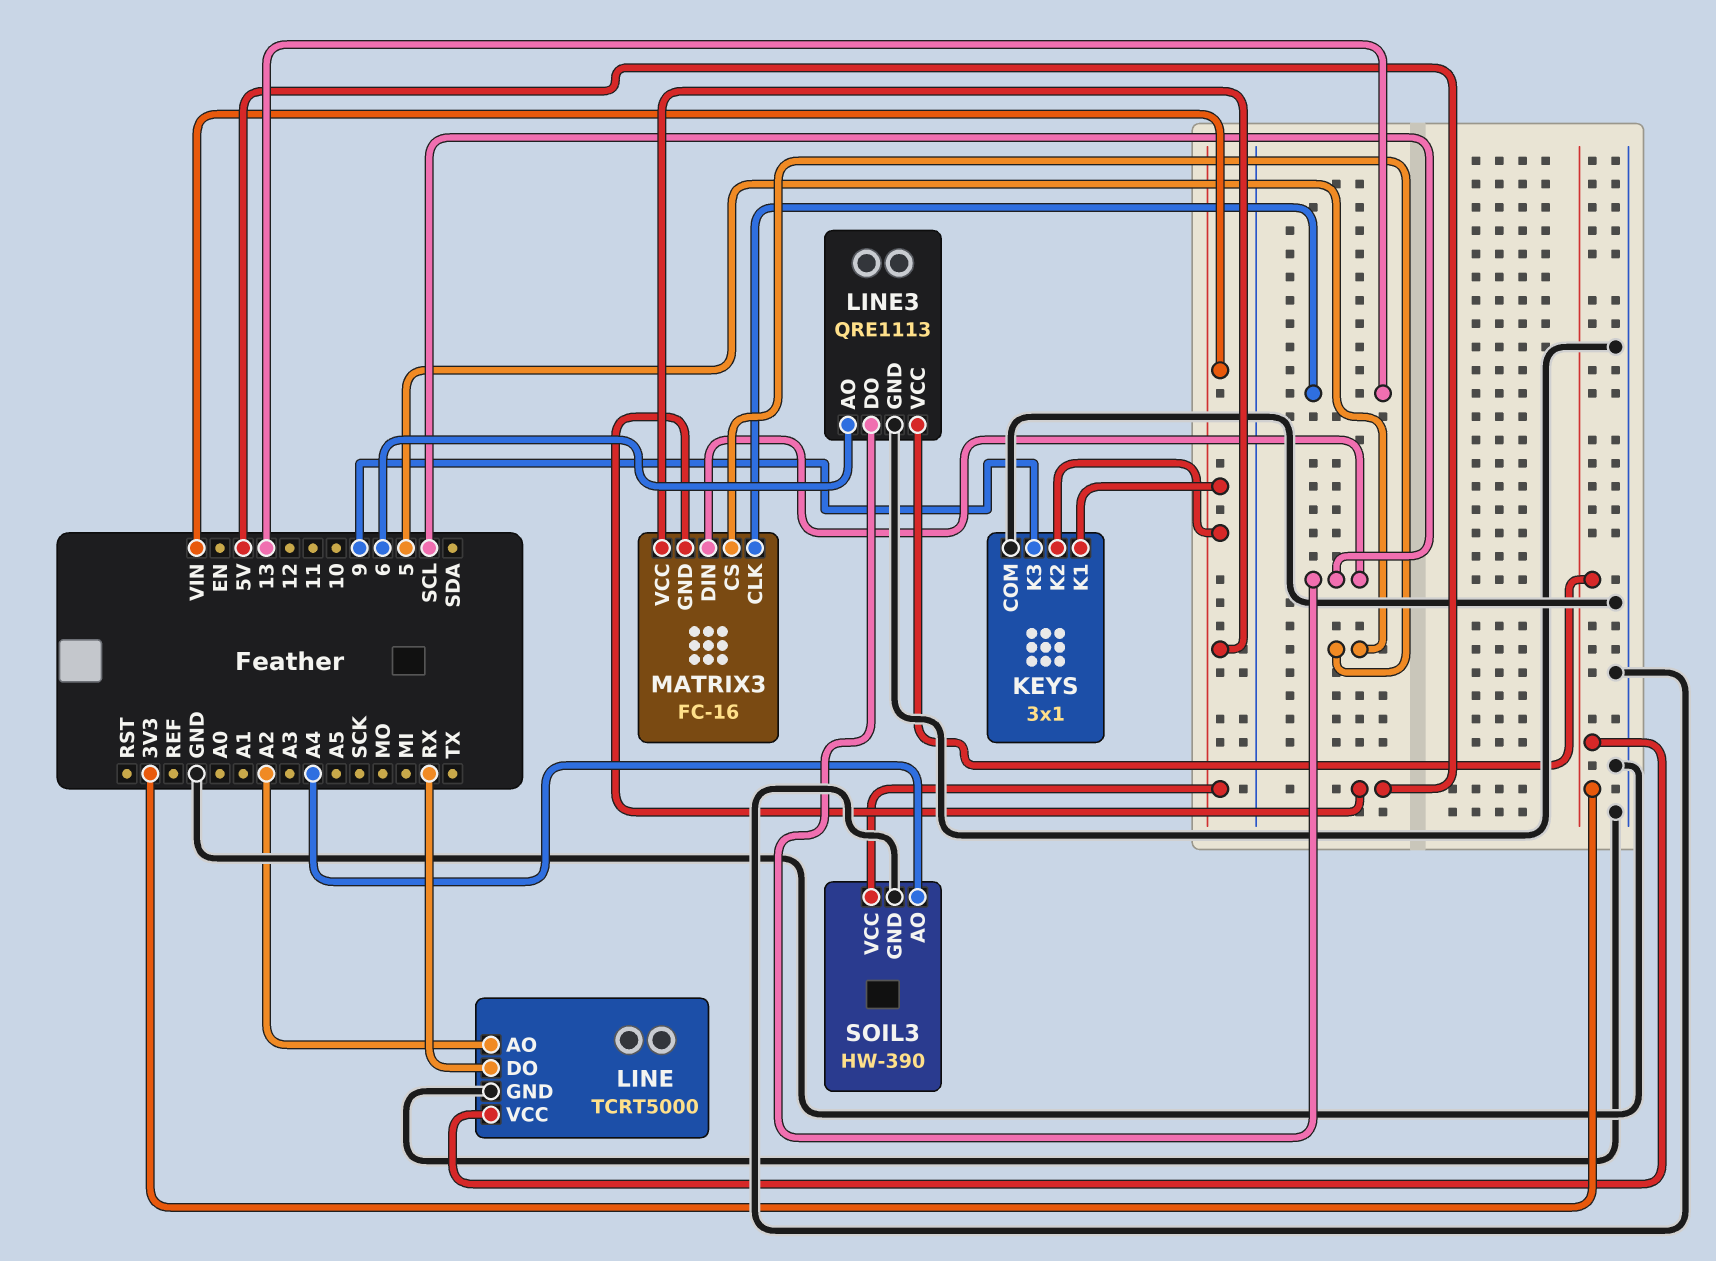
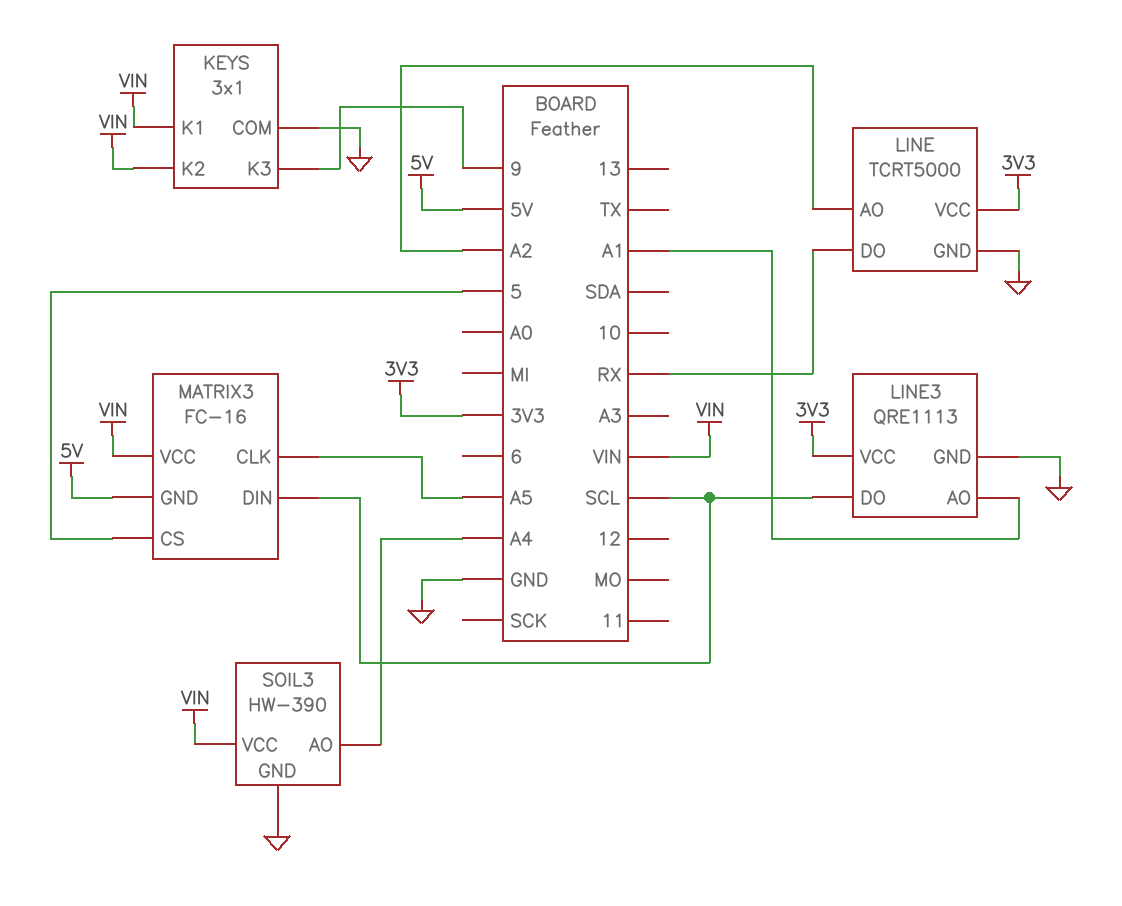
LINE3 pin AO: 6 -> A1
MATRIX3 pin CLK: 13 -> A5

